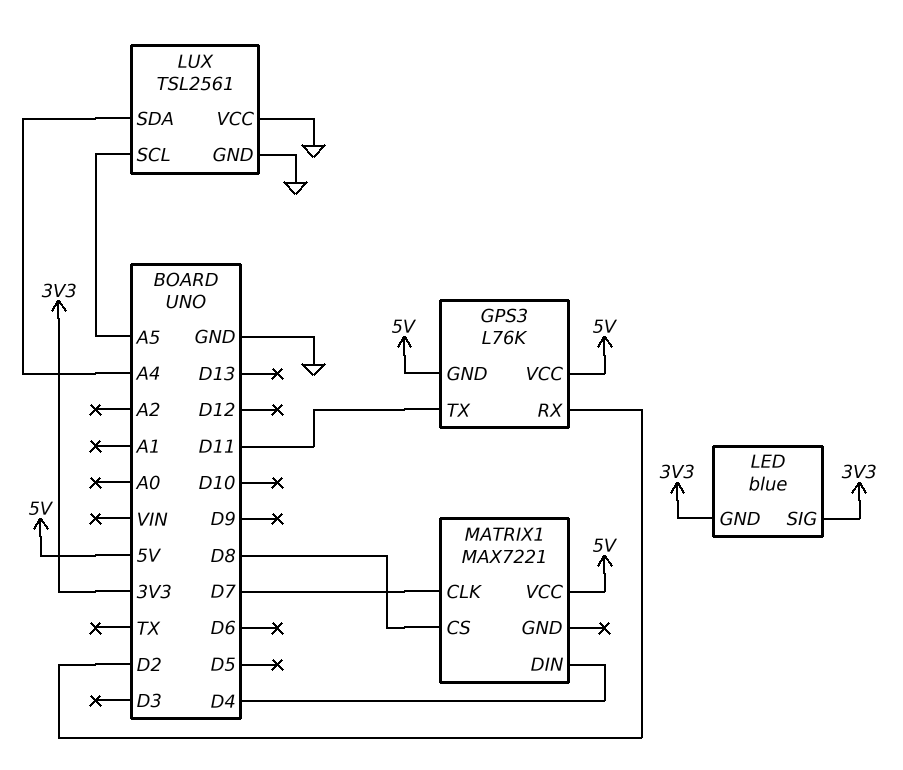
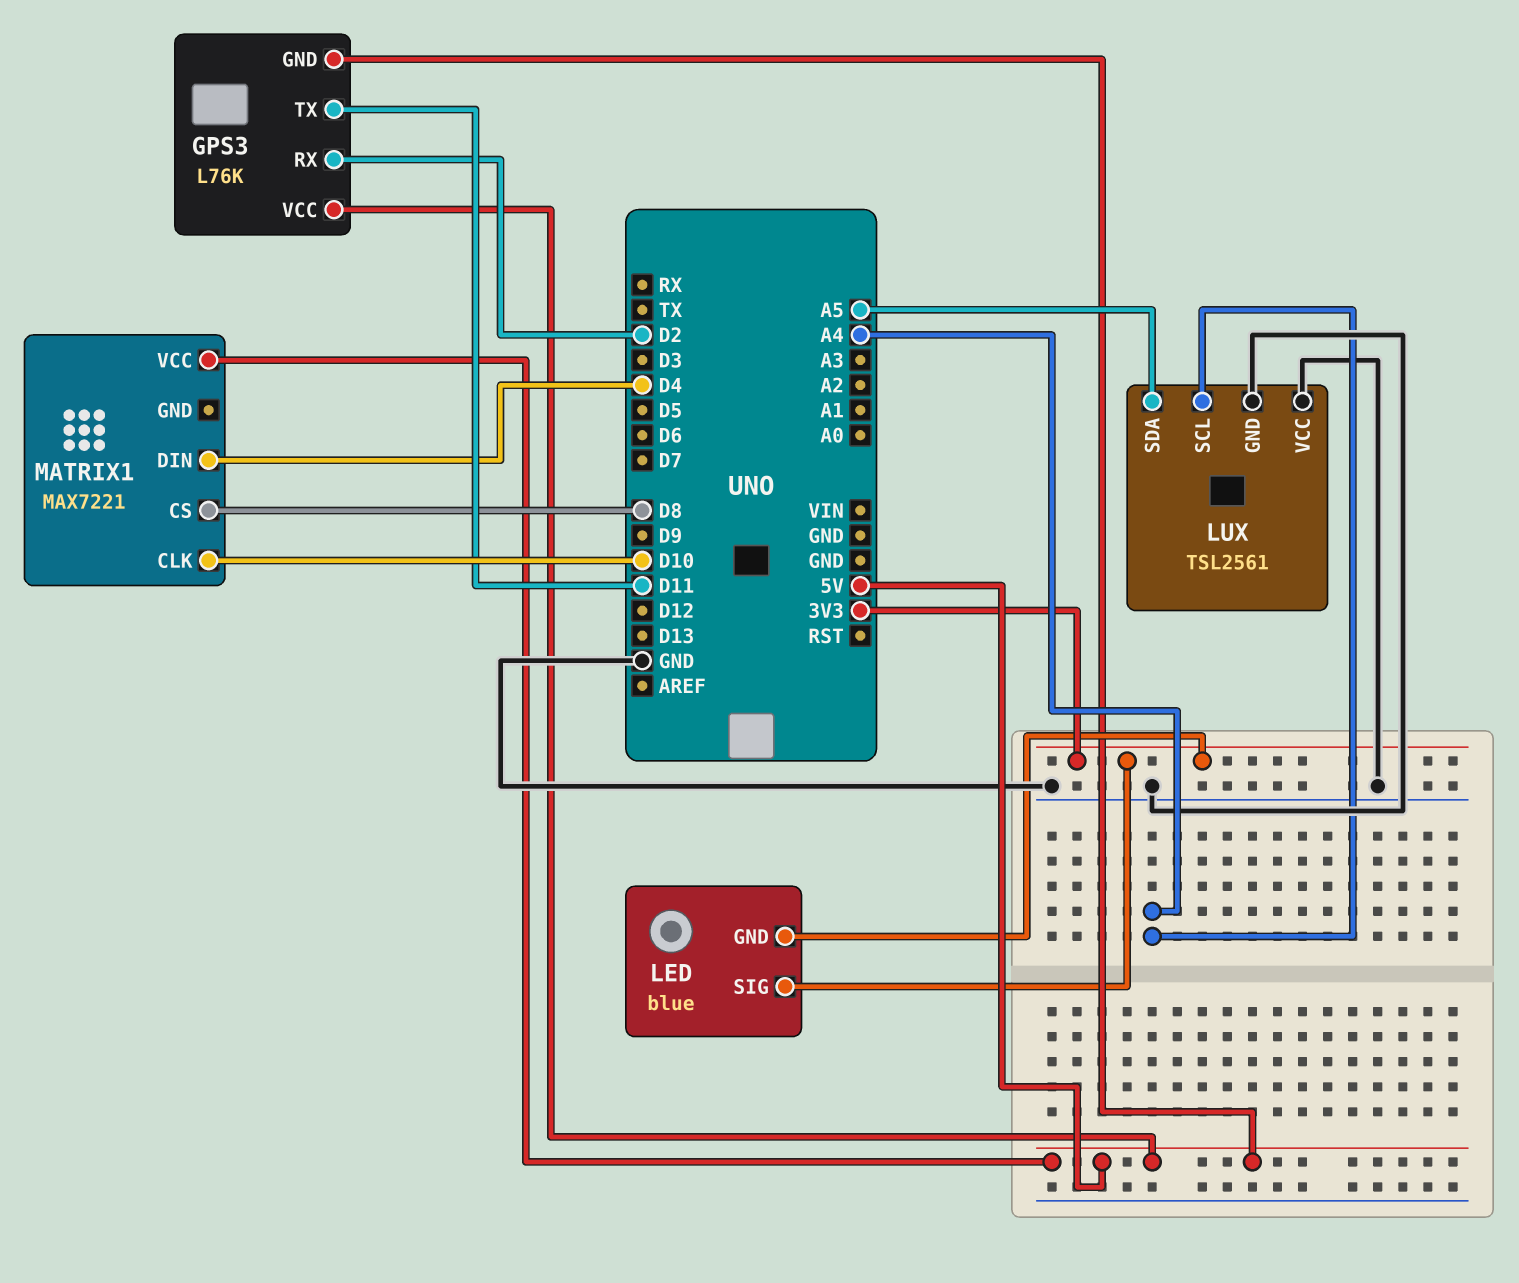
LUX pin SCL: A5 -> A4
LUX pin SDA: A4 -> A5
MATRIX1 pin CLK: D7 -> D10

